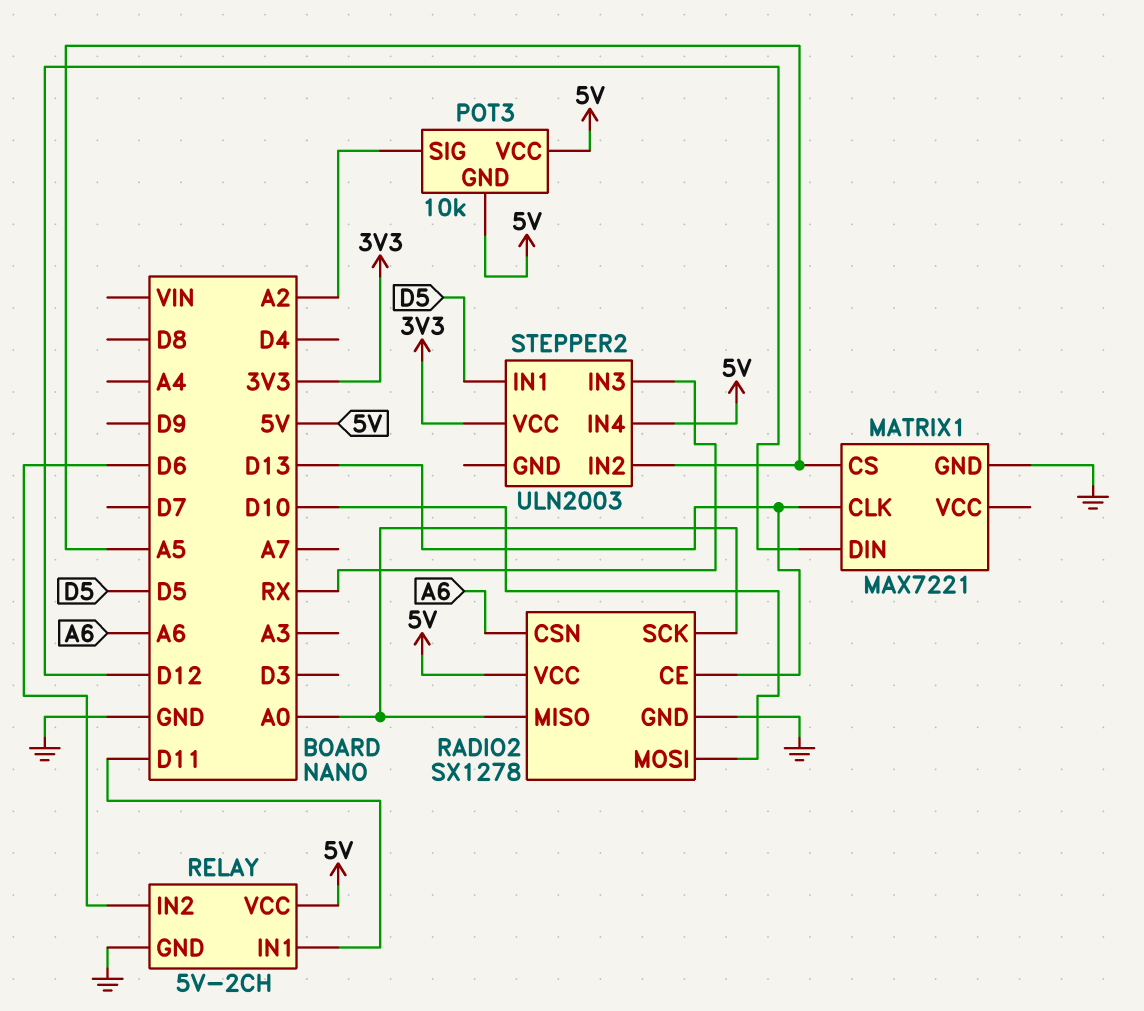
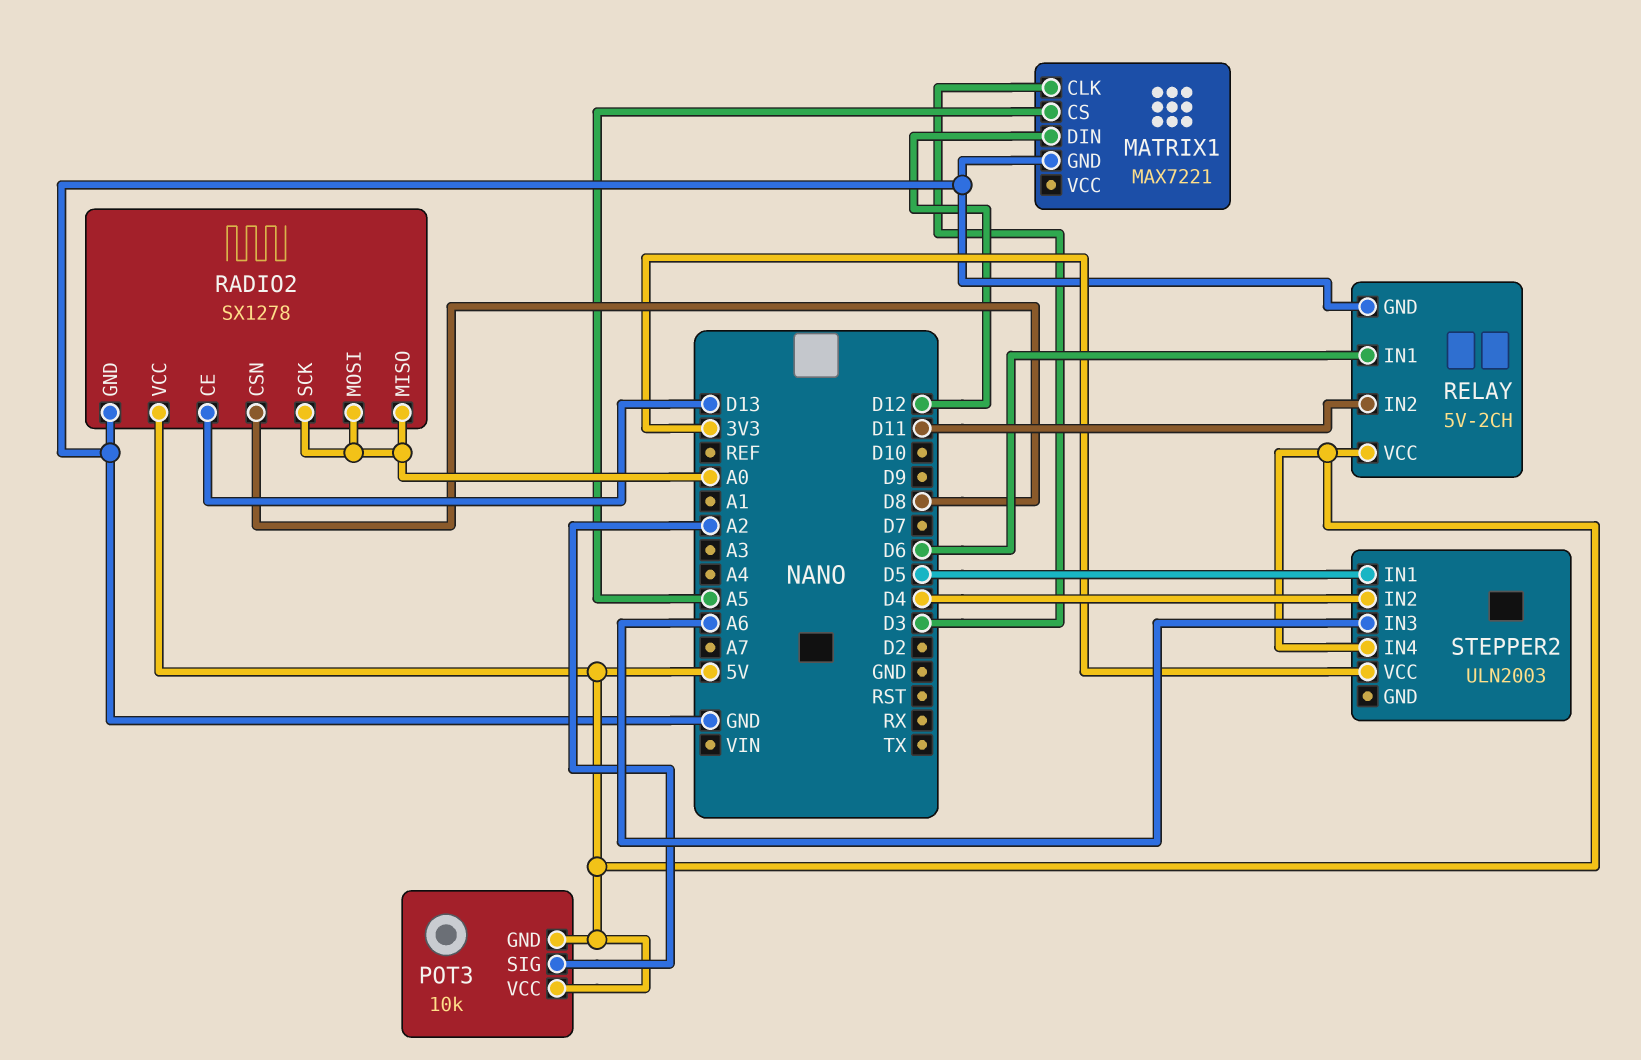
MATRIX1 pin CLK: D13 -> D3
RADIO2 pin CSN: A6 -> D8
RADIO2 pin MOSI: D10 -> A0
RELAY pin IN1: D11 -> D6
RELAY pin IN2: D6 -> D11
STEPPER2 pin IN2: A5 -> D4
STEPPER2 pin IN3: RX -> A6

